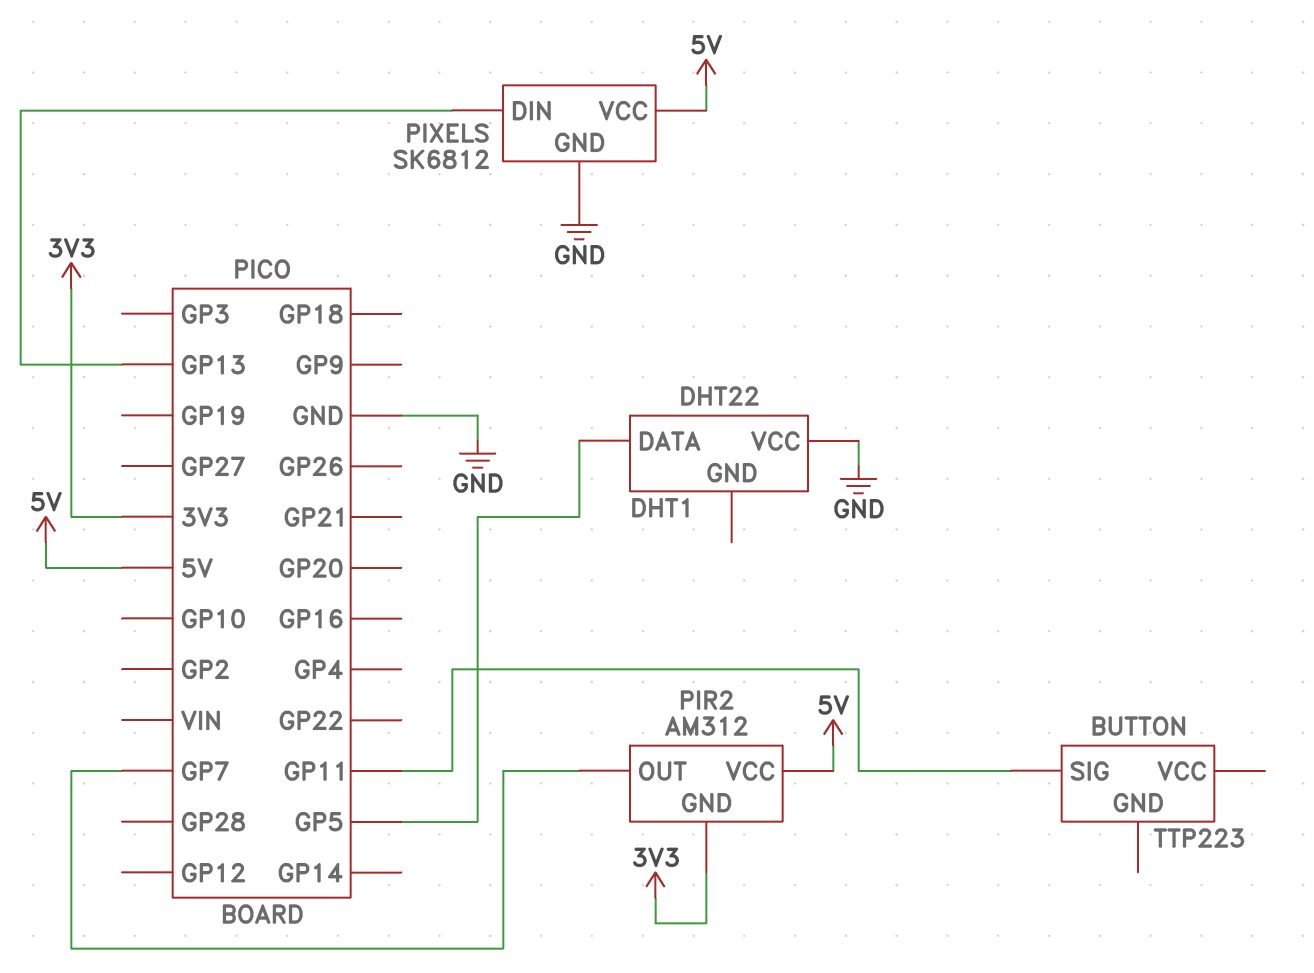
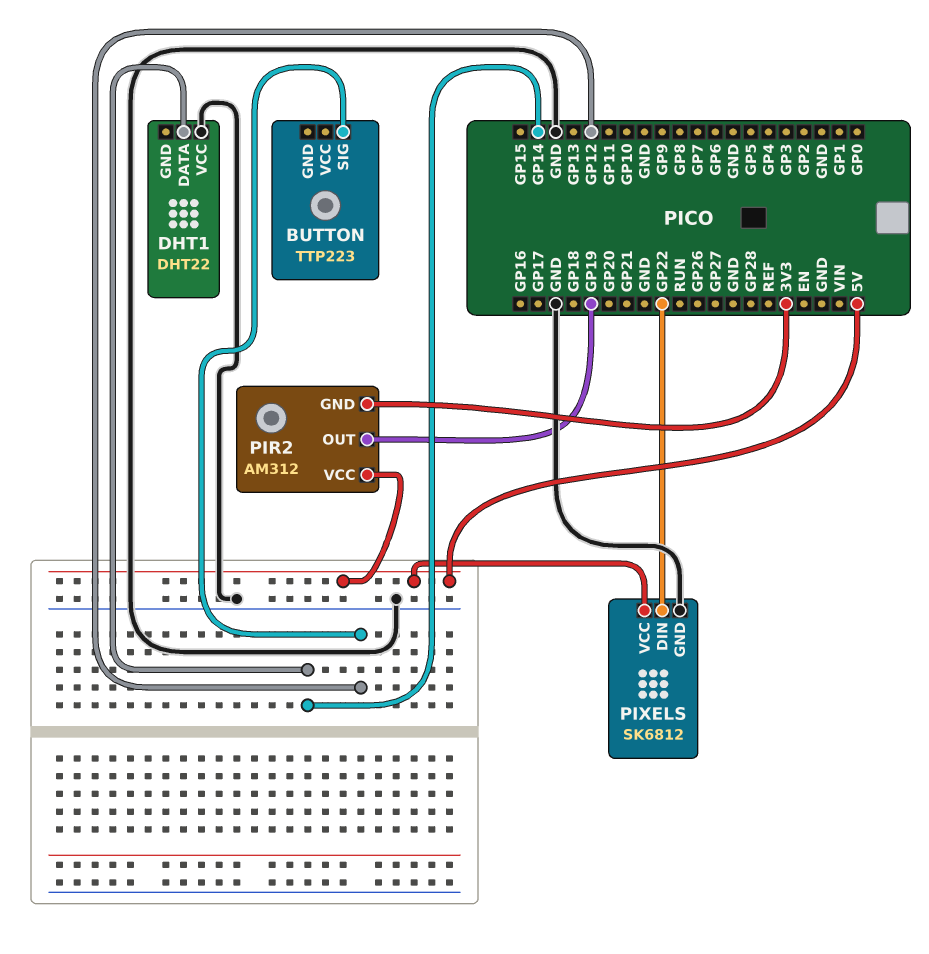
BUTTON pin SIG: GP11 -> GP12
DHT1 pin DATA: GP5 -> GP14
PIR2 pin OUT: GP7 -> GP19
PIXELS pin DIN: GP13 -> GP22

